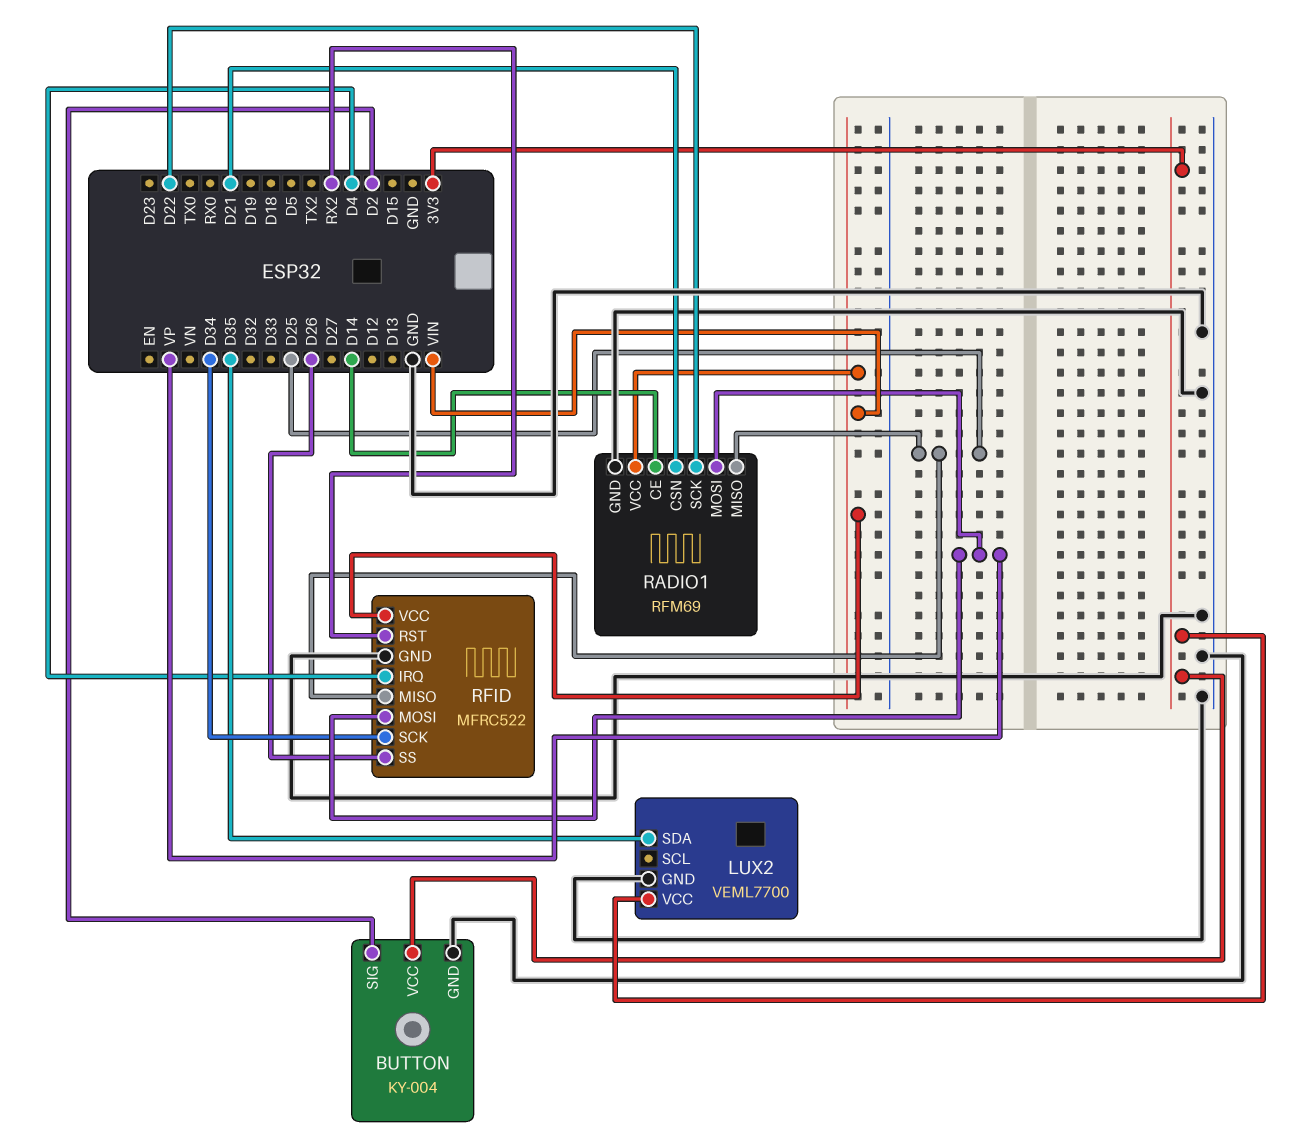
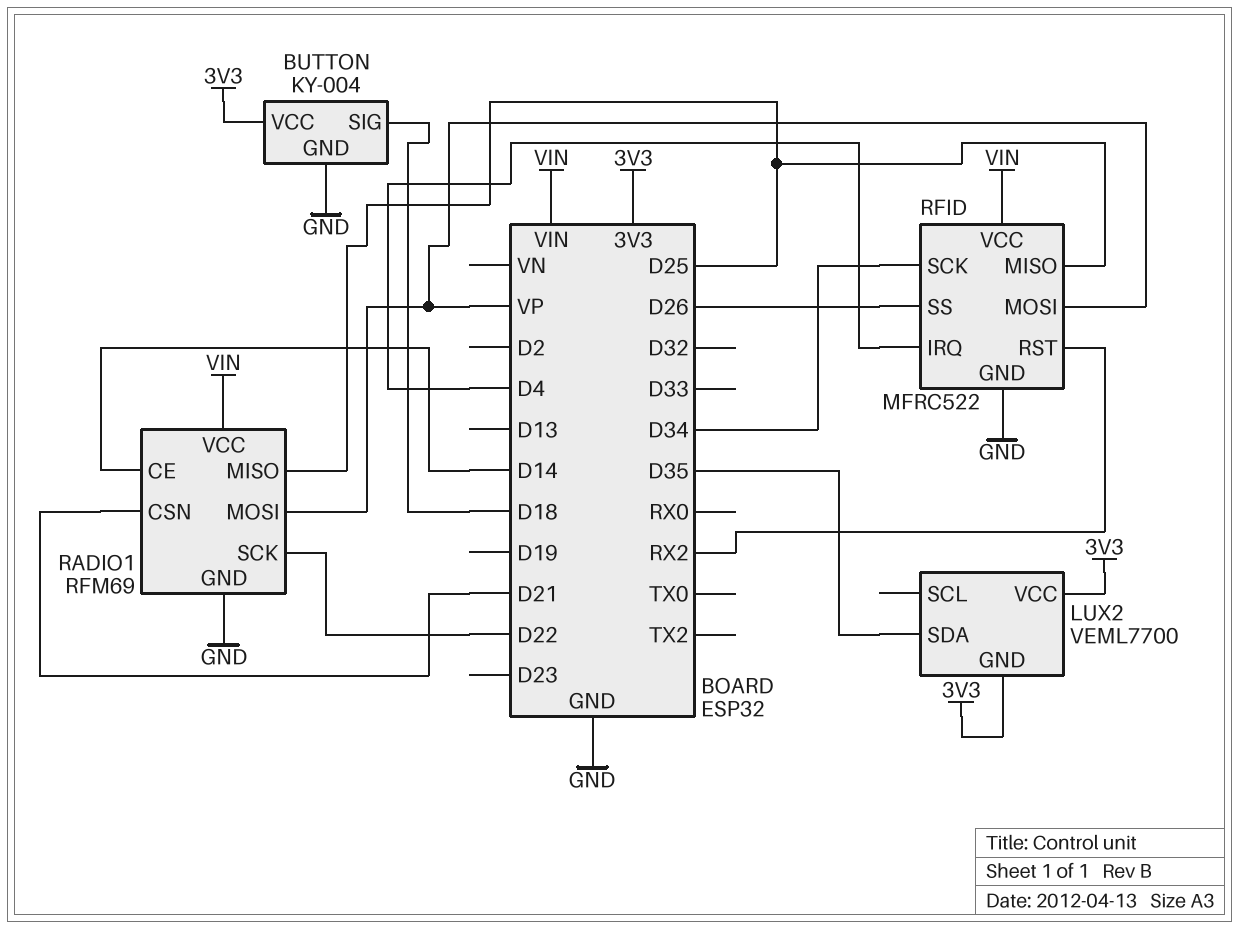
BUTTON pin SIG: D2 -> D18
LUX2 pin GND: GND -> 3V3

